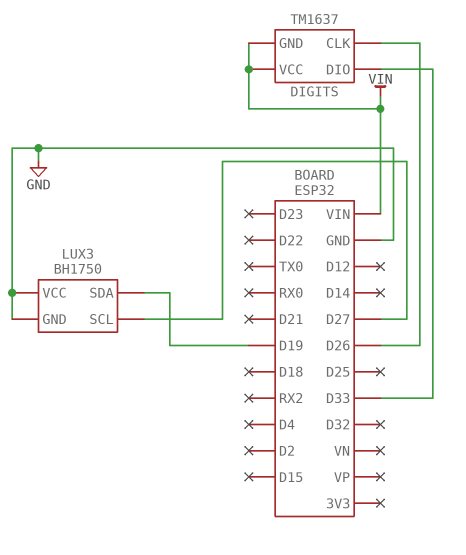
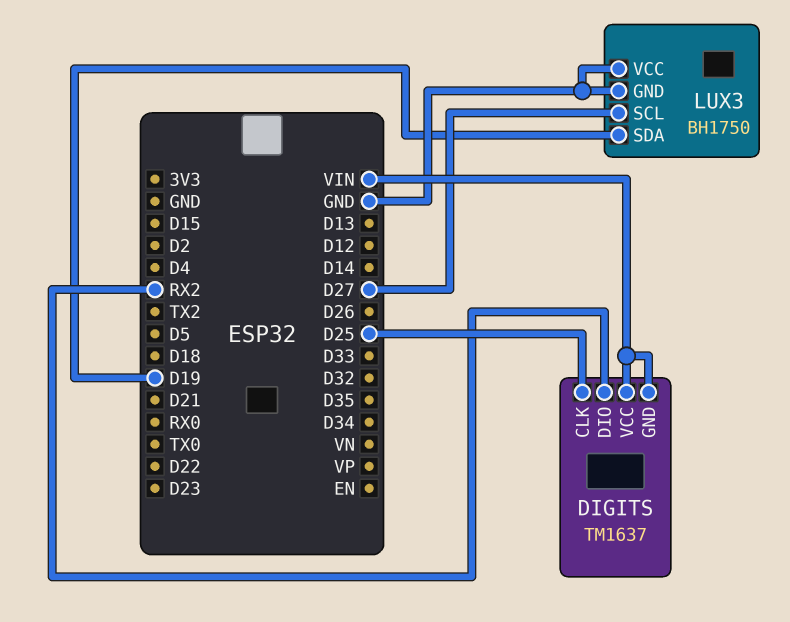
DIGITS pin CLK: D26 -> D25
DIGITS pin DIO: D33 -> RX2

